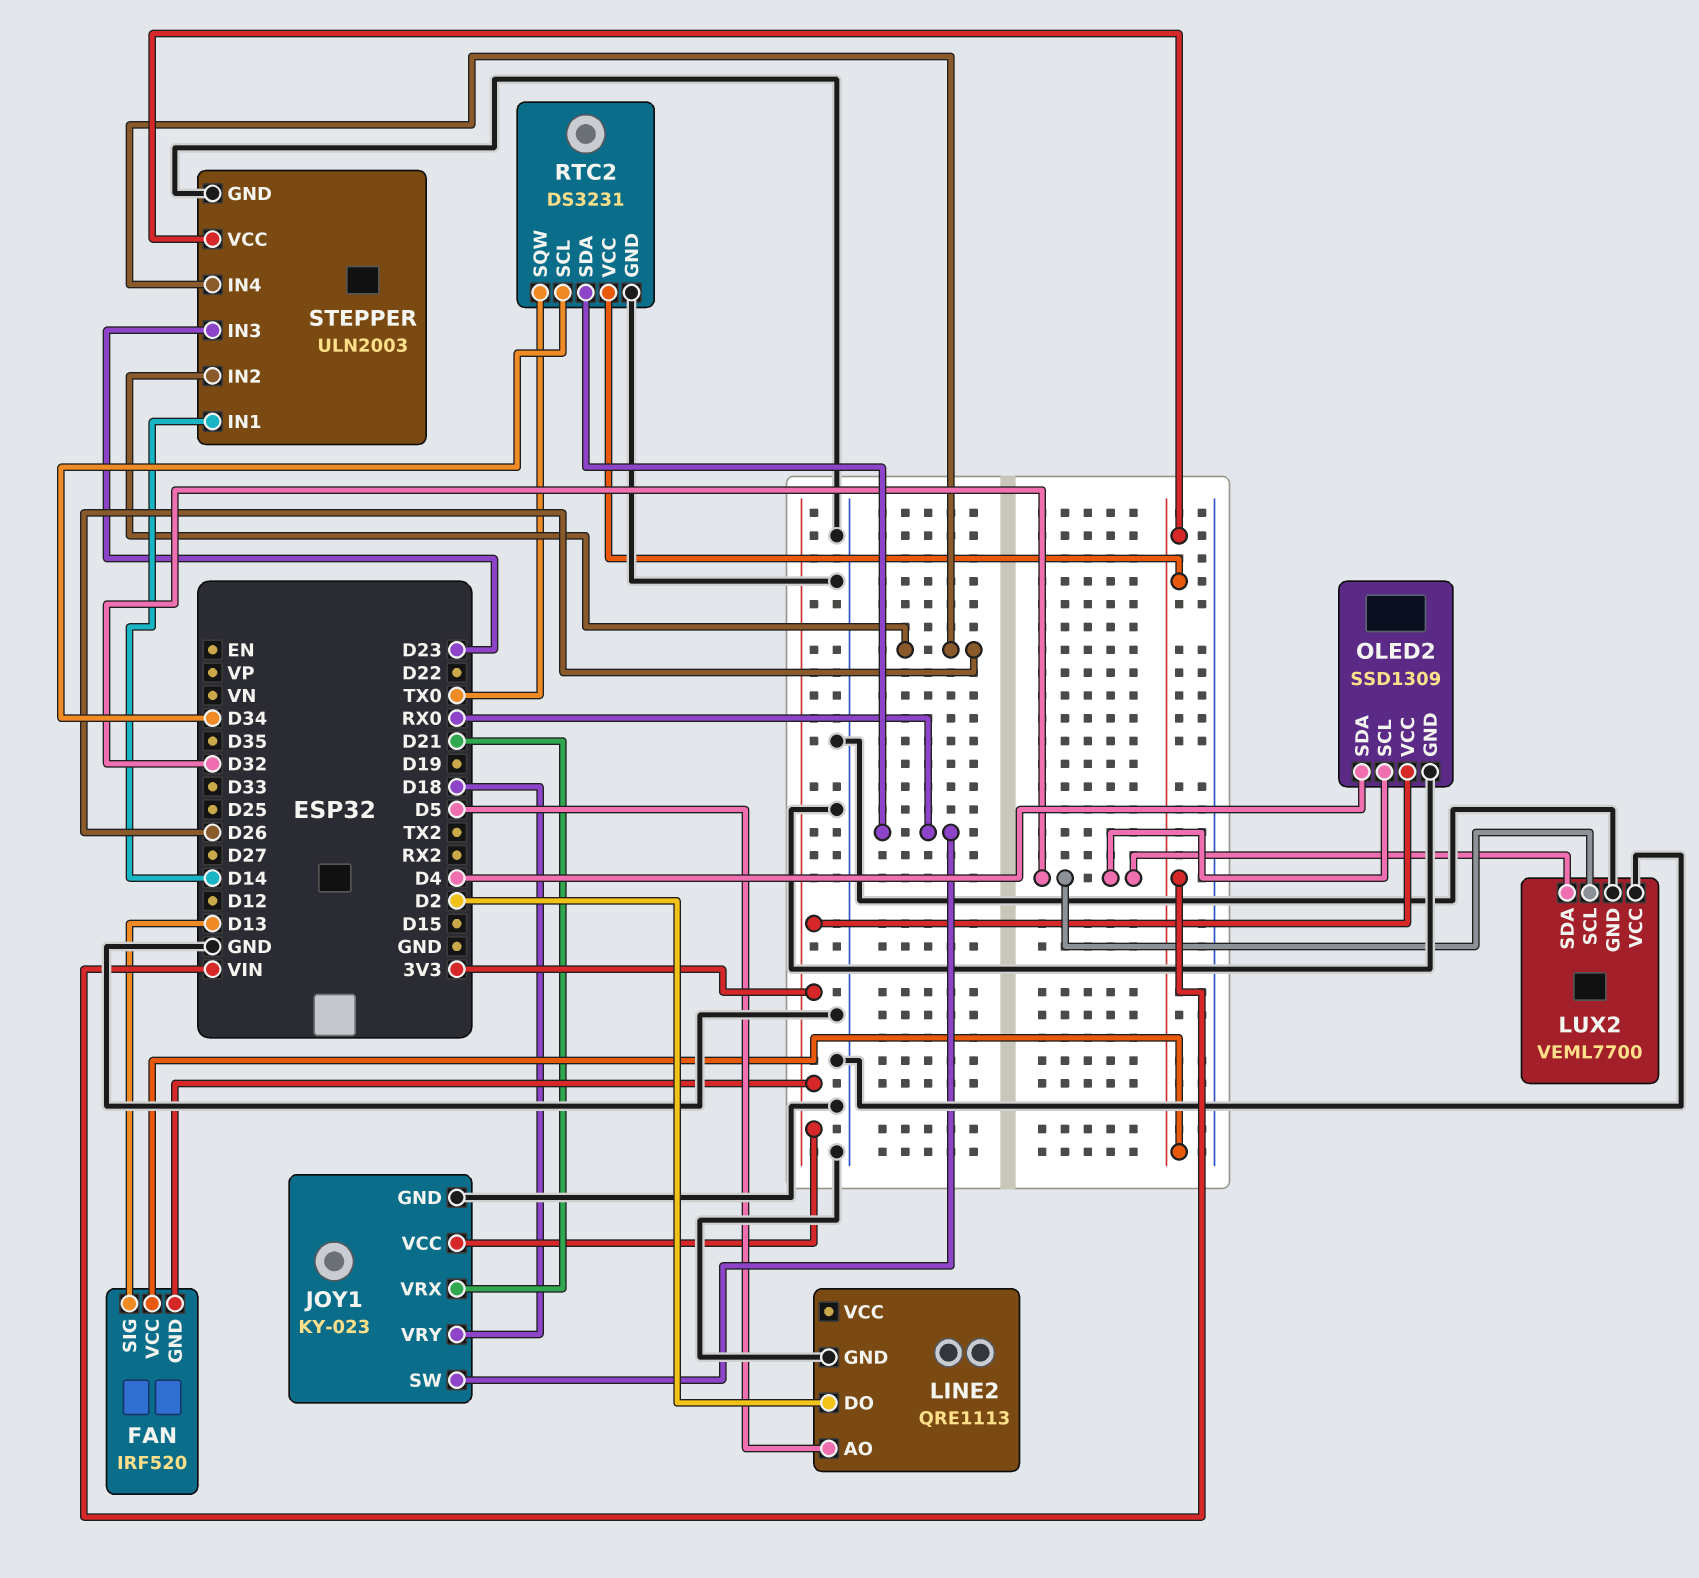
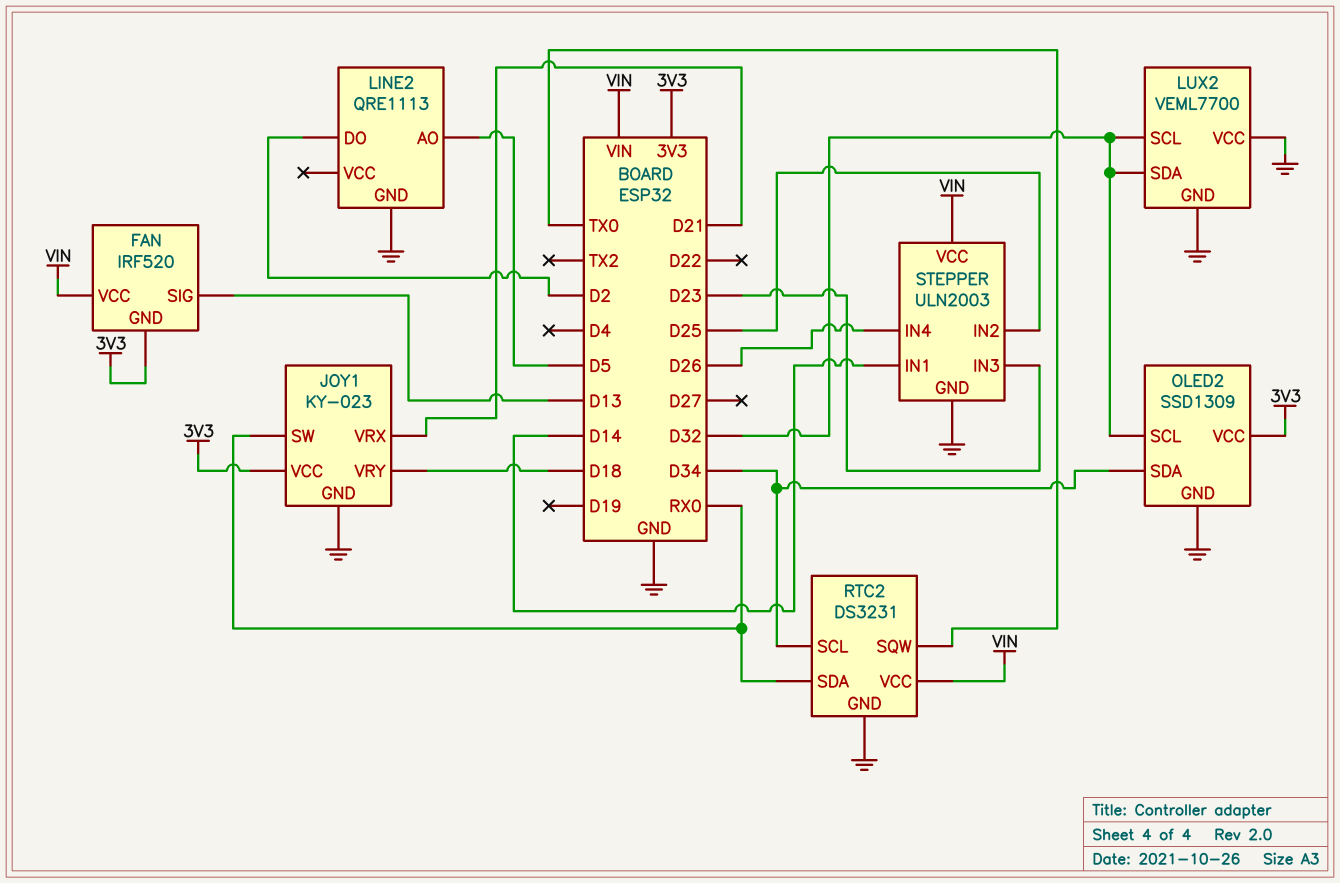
OLED2 pin SDA: D4 -> D34
STEPPER pin IN2: D26 -> D25

